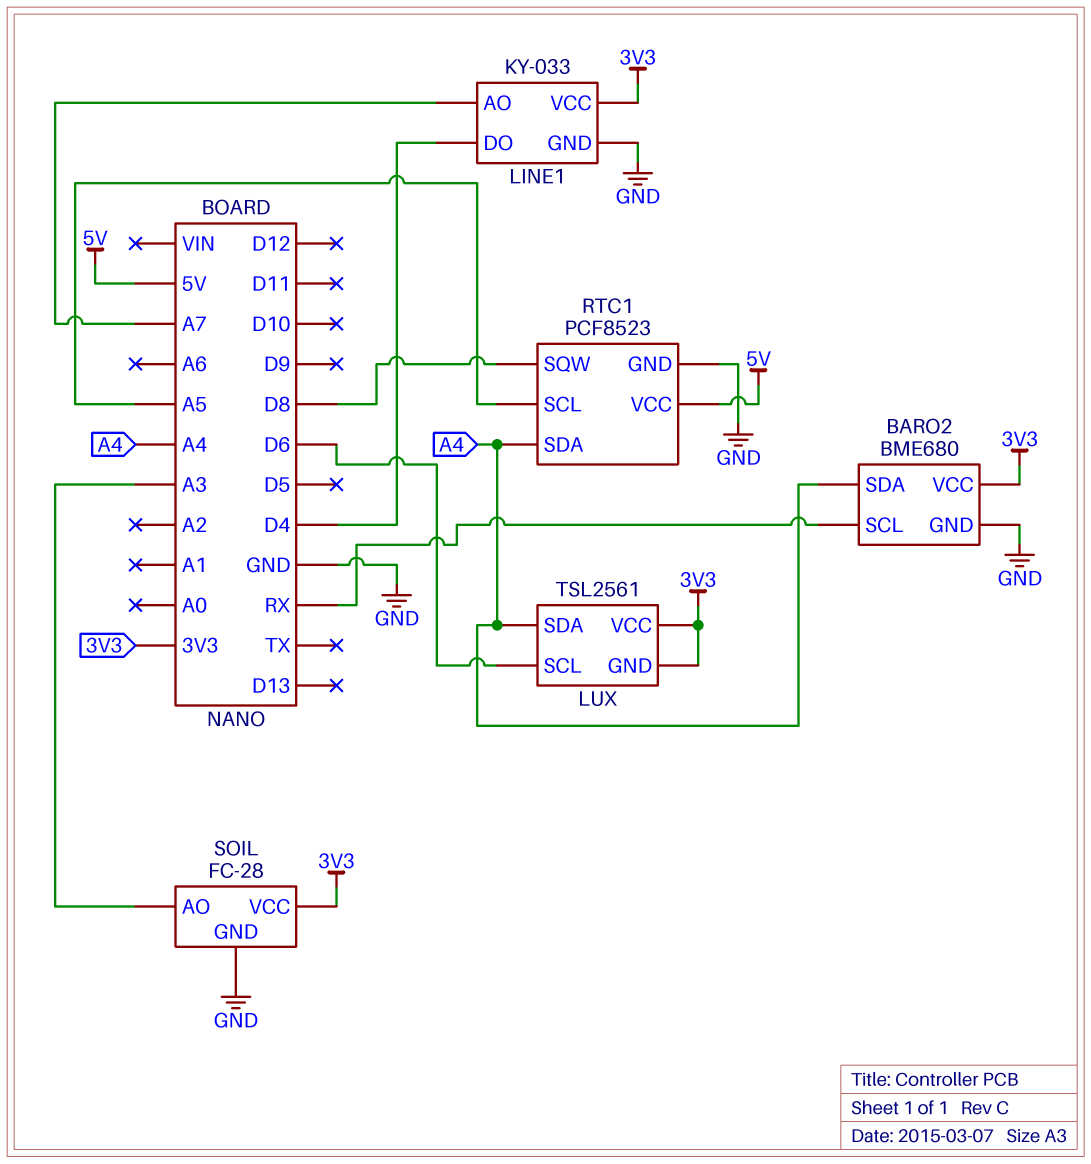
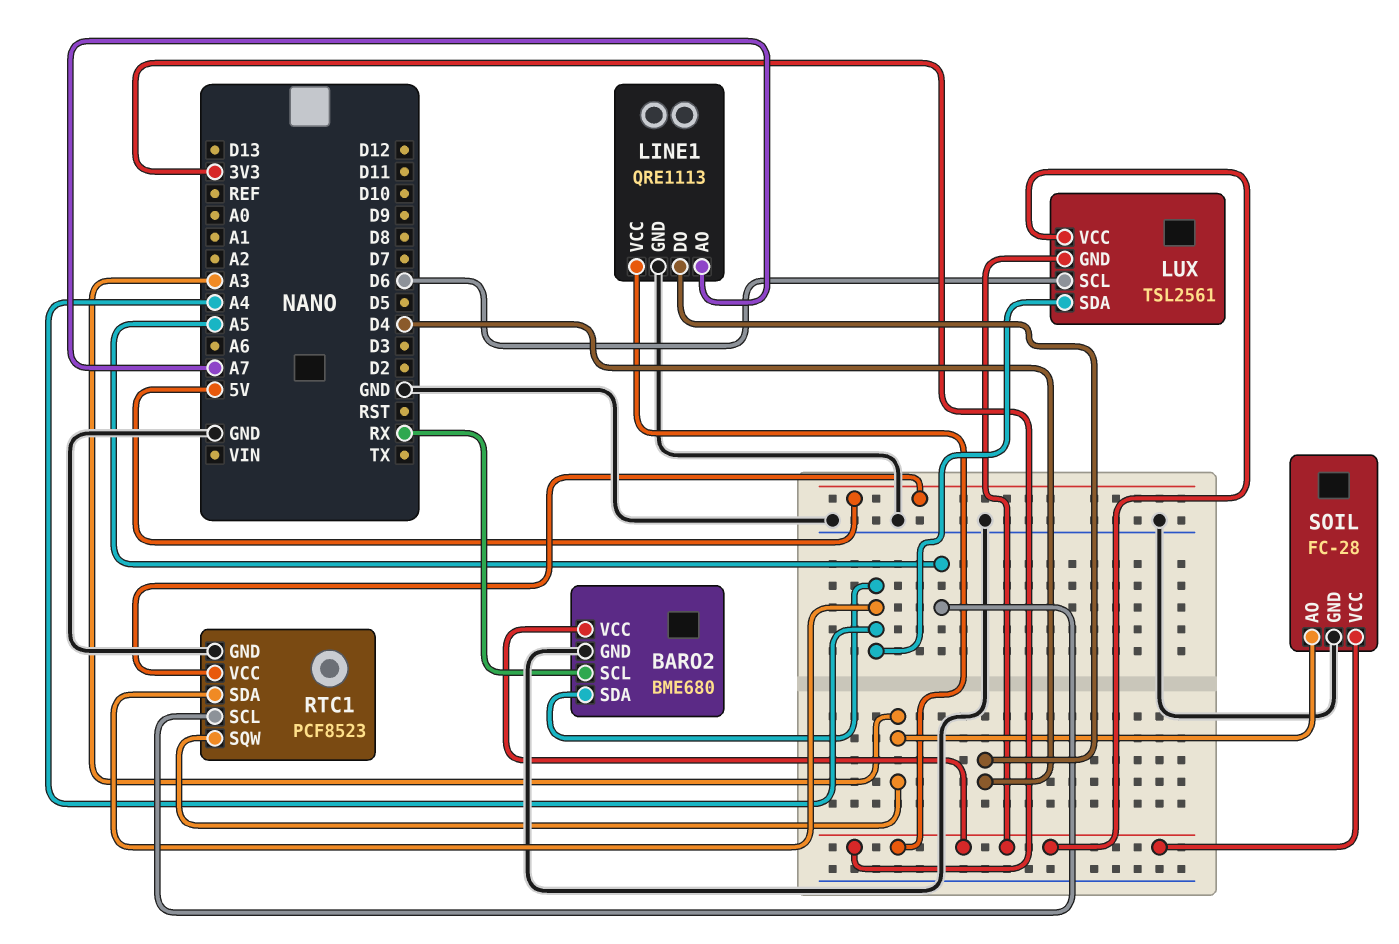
LINE1: KY-033 -> QRE1113
RTC1 pin SQW: D8 -> A3

